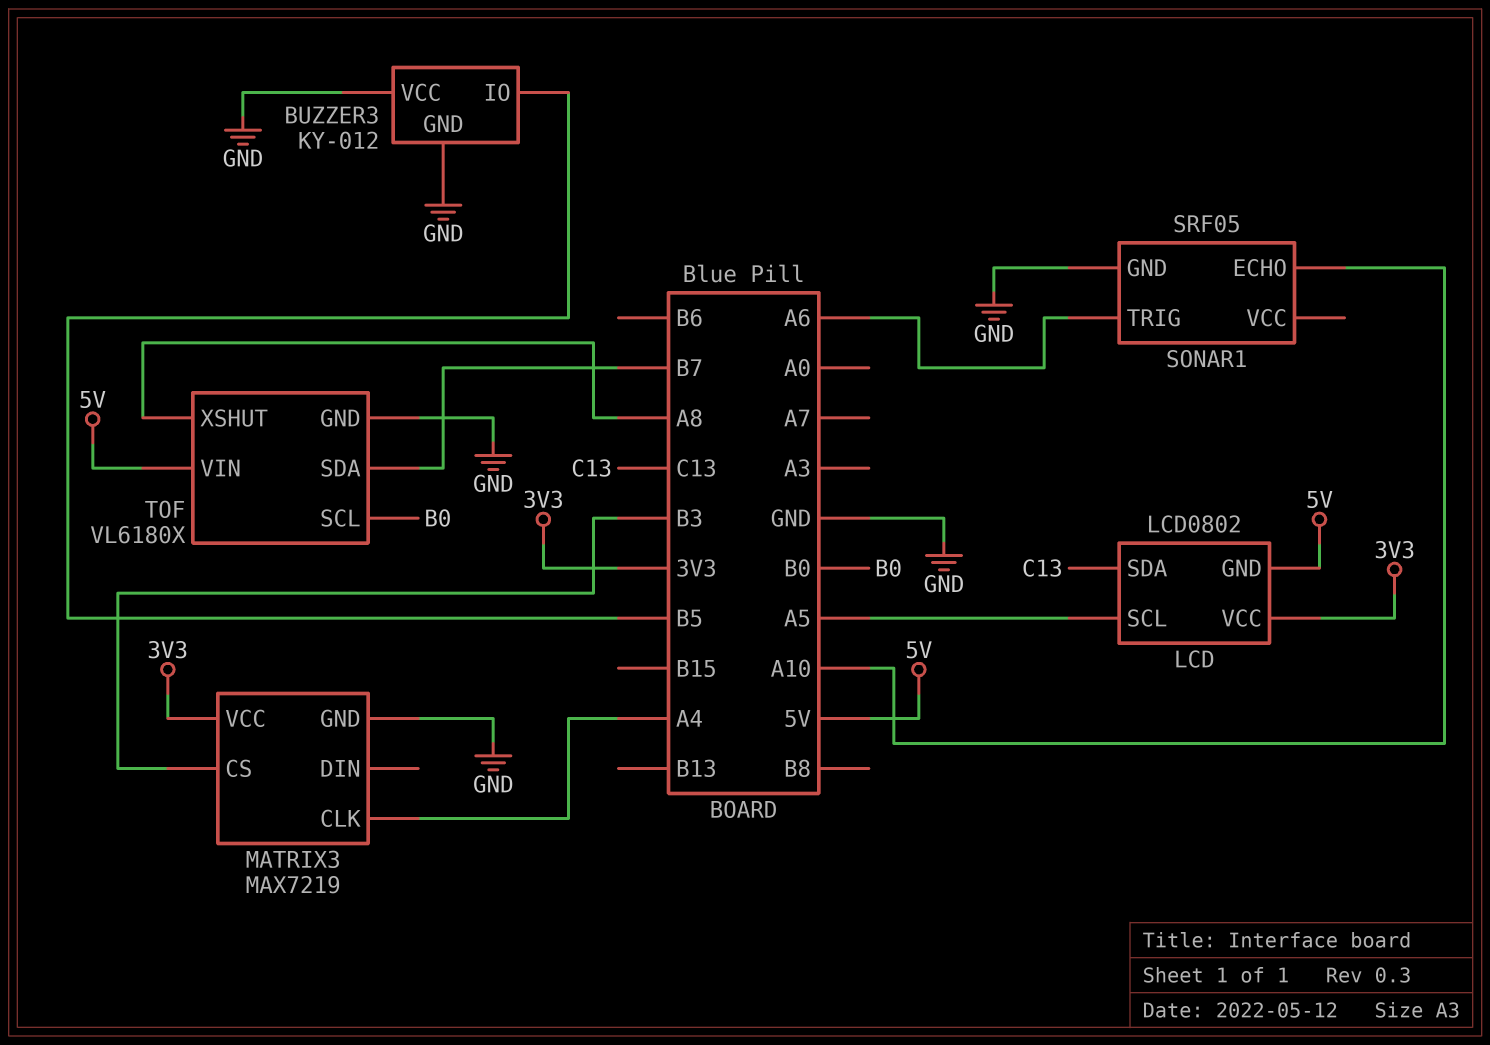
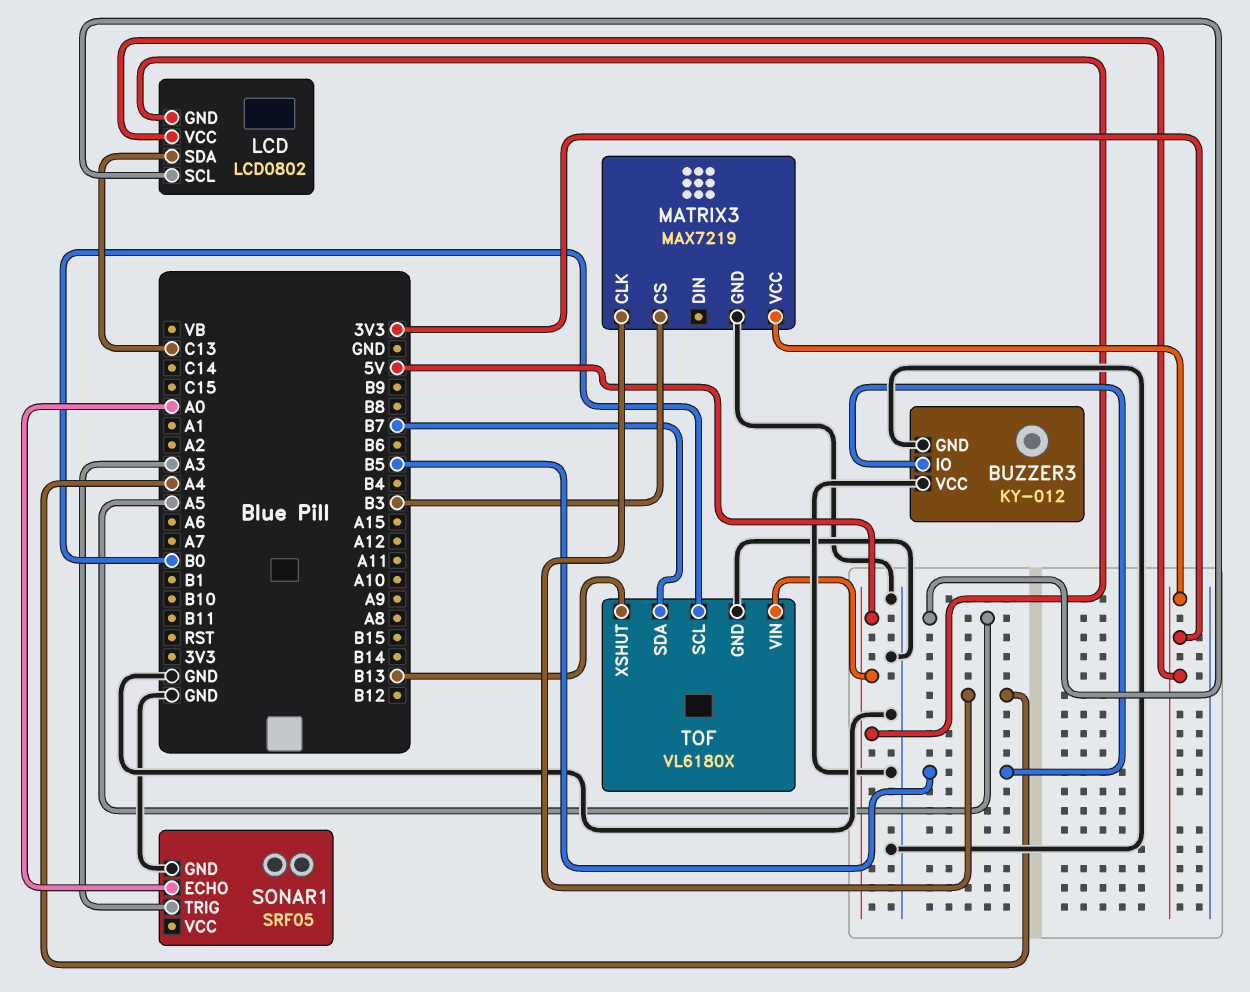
SONAR1 pin ECHO: A10 -> A0
SONAR1 pin TRIG: A6 -> A3
TOF pin XSHUT: A8 -> B13

